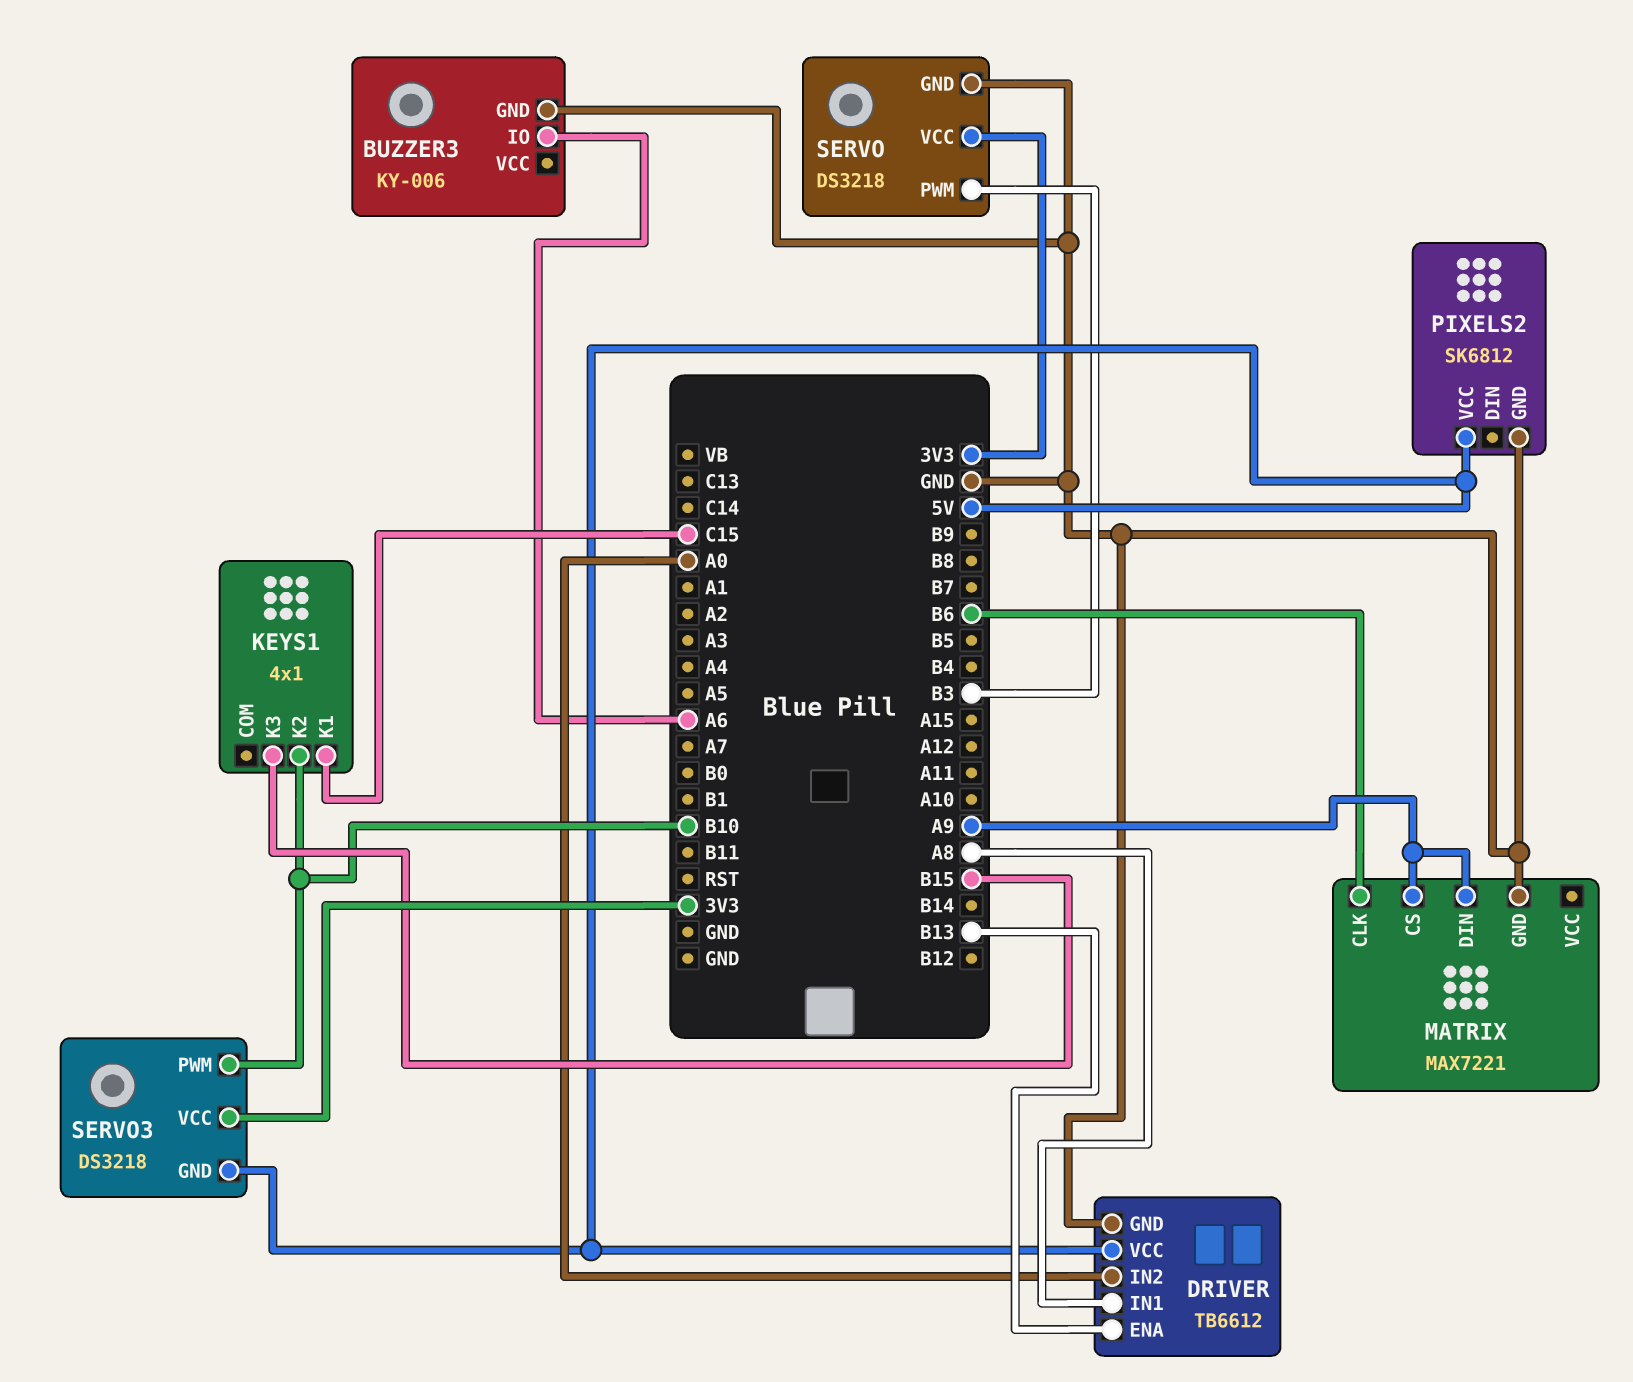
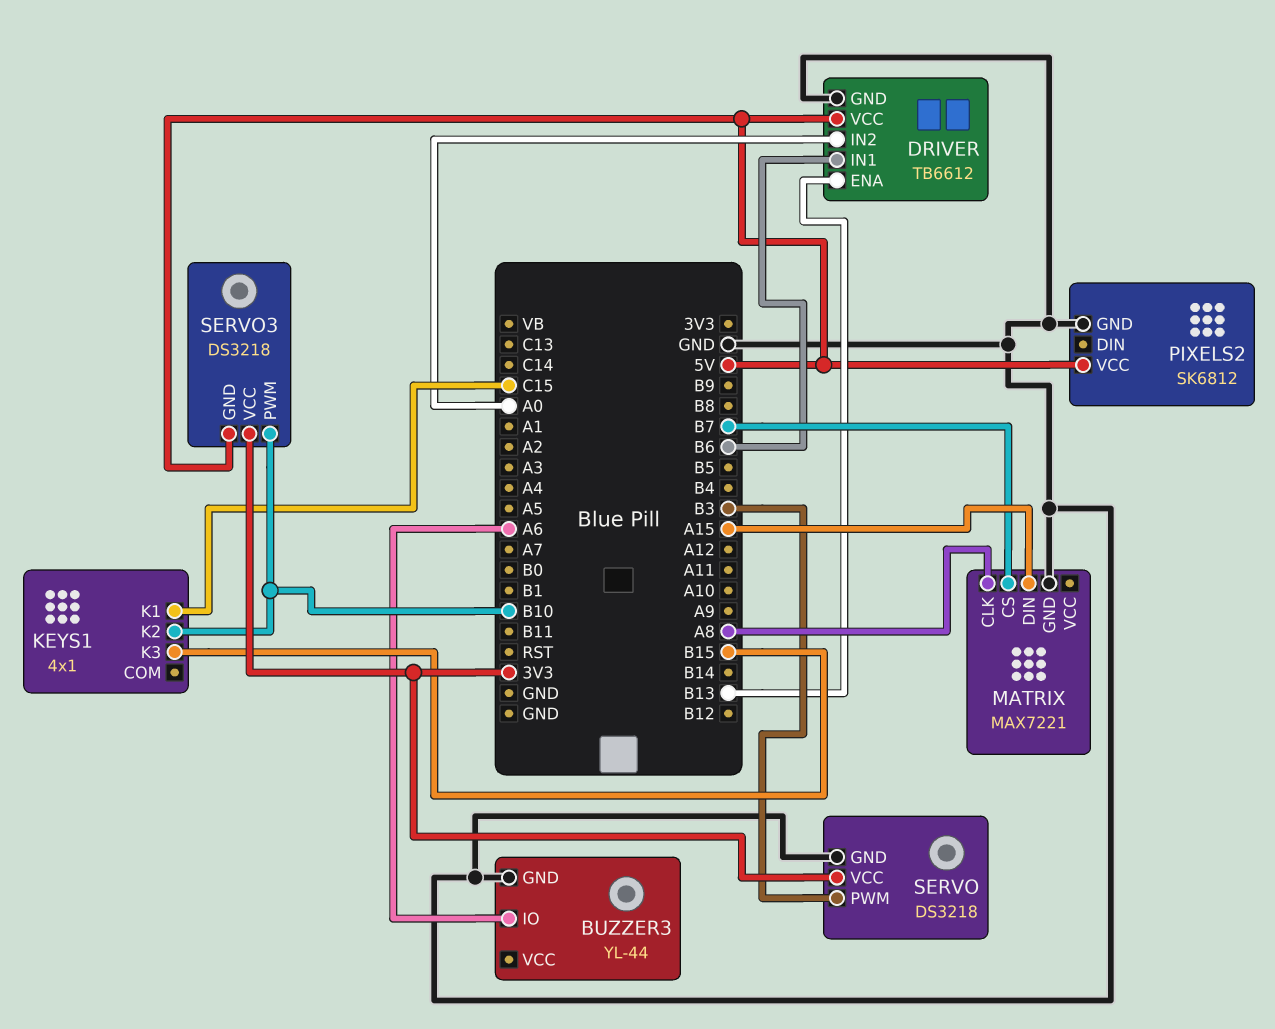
BUZZER3: KY-006 -> YL-44
DRIVER pin IN1: A8 -> B6
MATRIX pin CLK: B6 -> A8
MATRIX pin CS: A9 -> B7
MATRIX pin DIN: A9 -> A15

